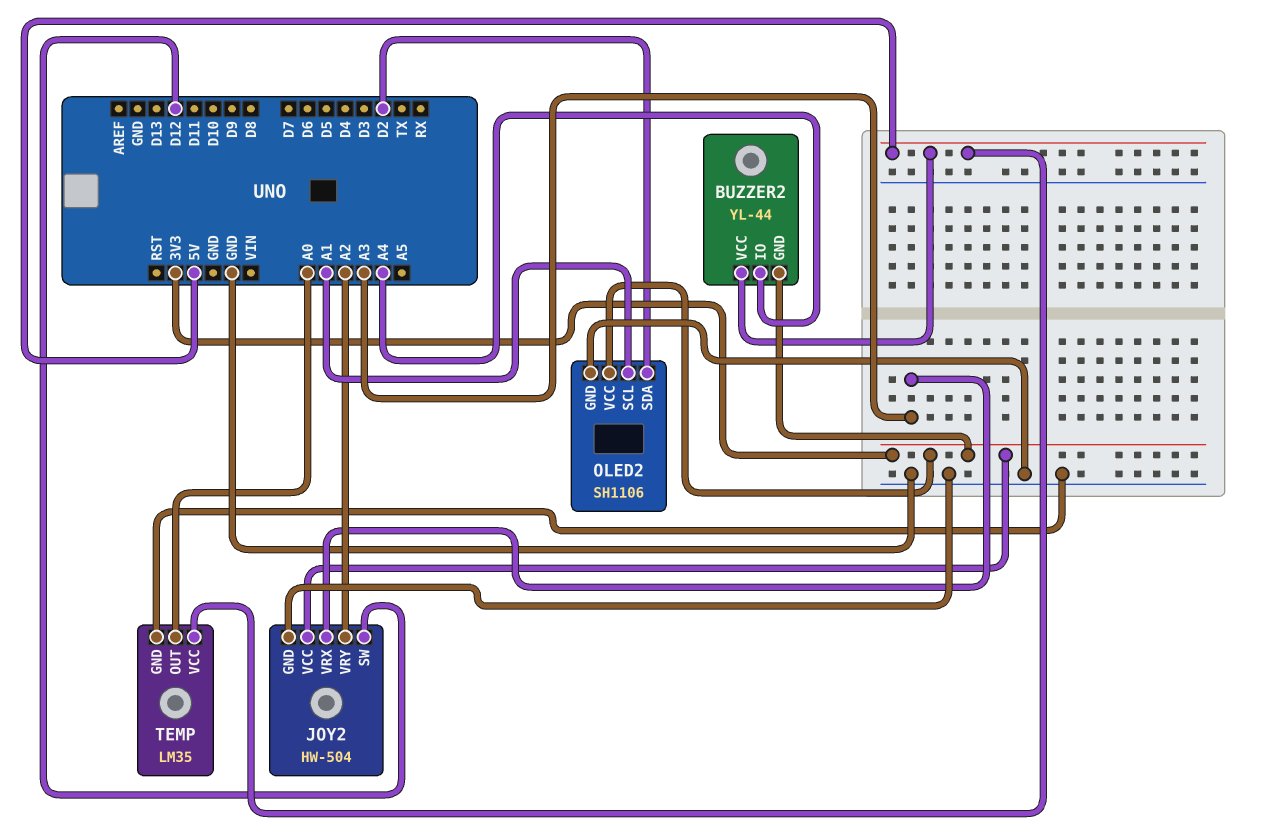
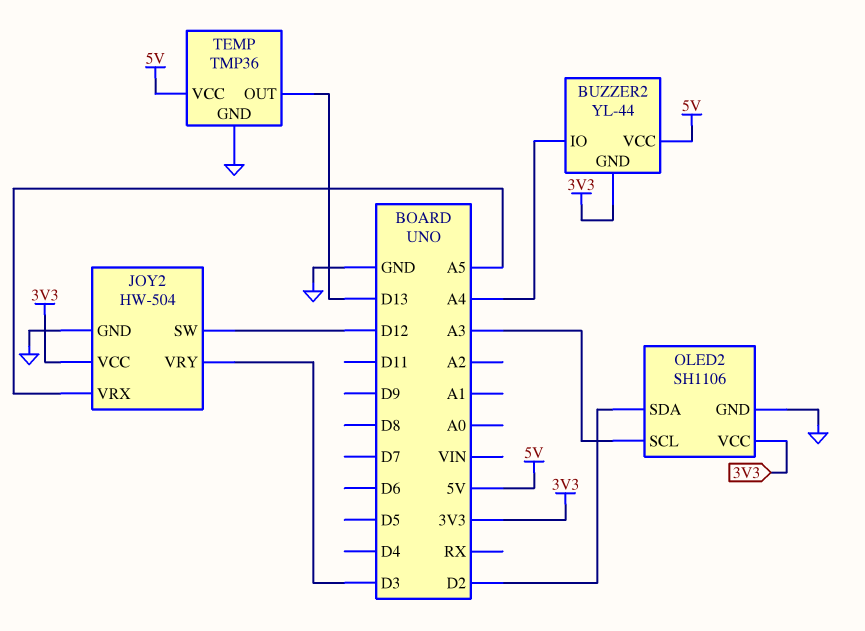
JOY2 pin VRX: A3 -> A5
JOY2 pin VRY: A2 -> D3
OLED2 pin SCL: A1 -> A3
TEMP: LM35 -> TMP36
TEMP pin OUT: A0 -> D13

